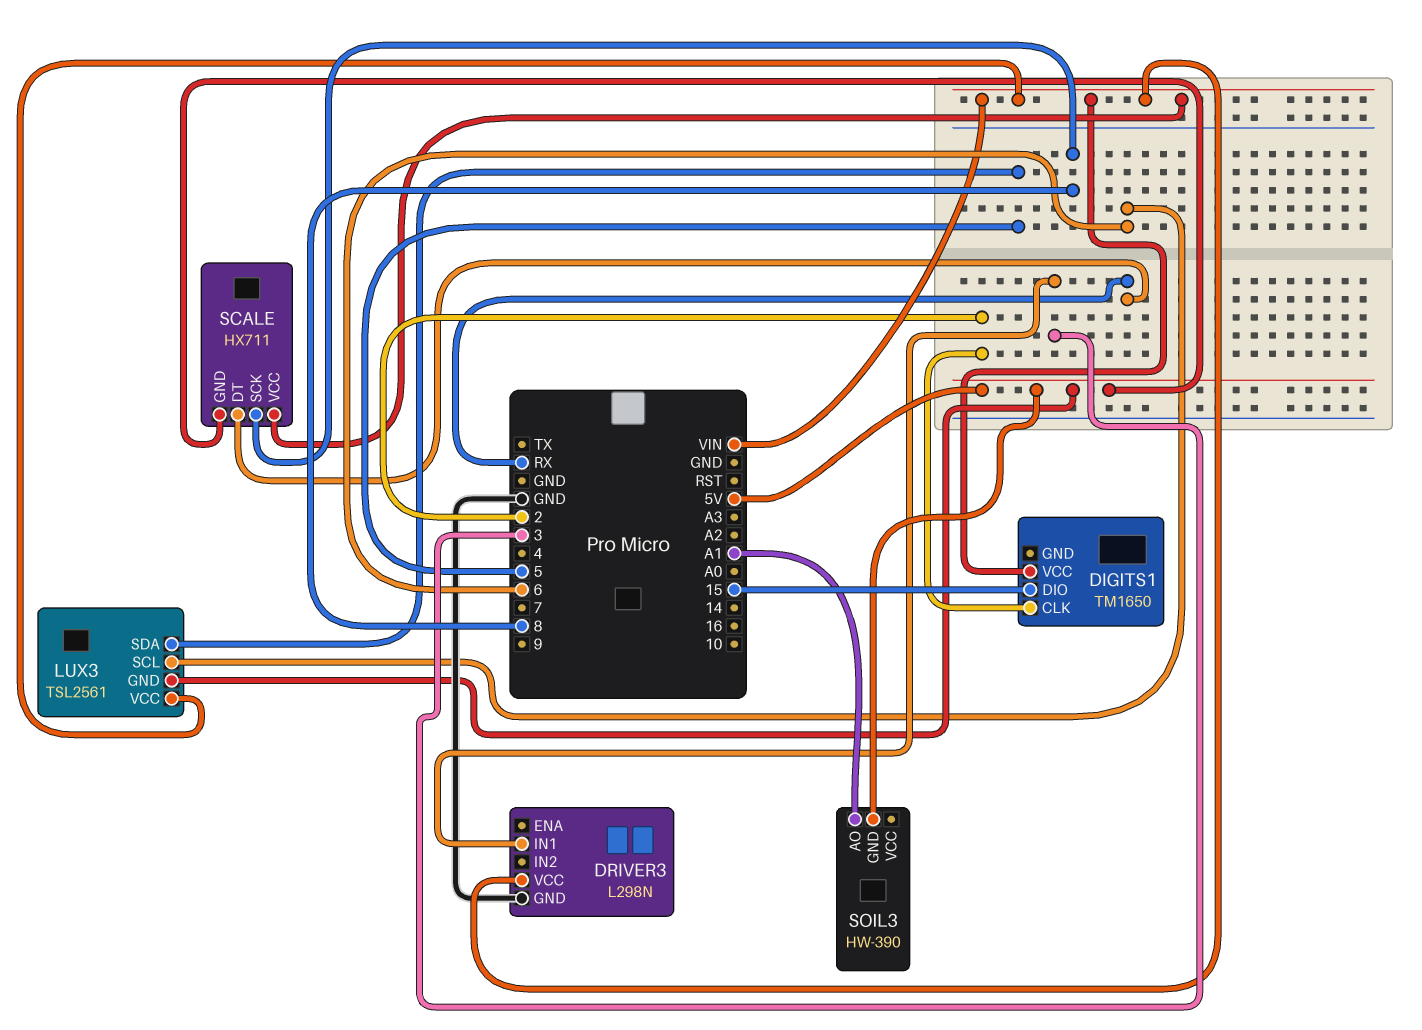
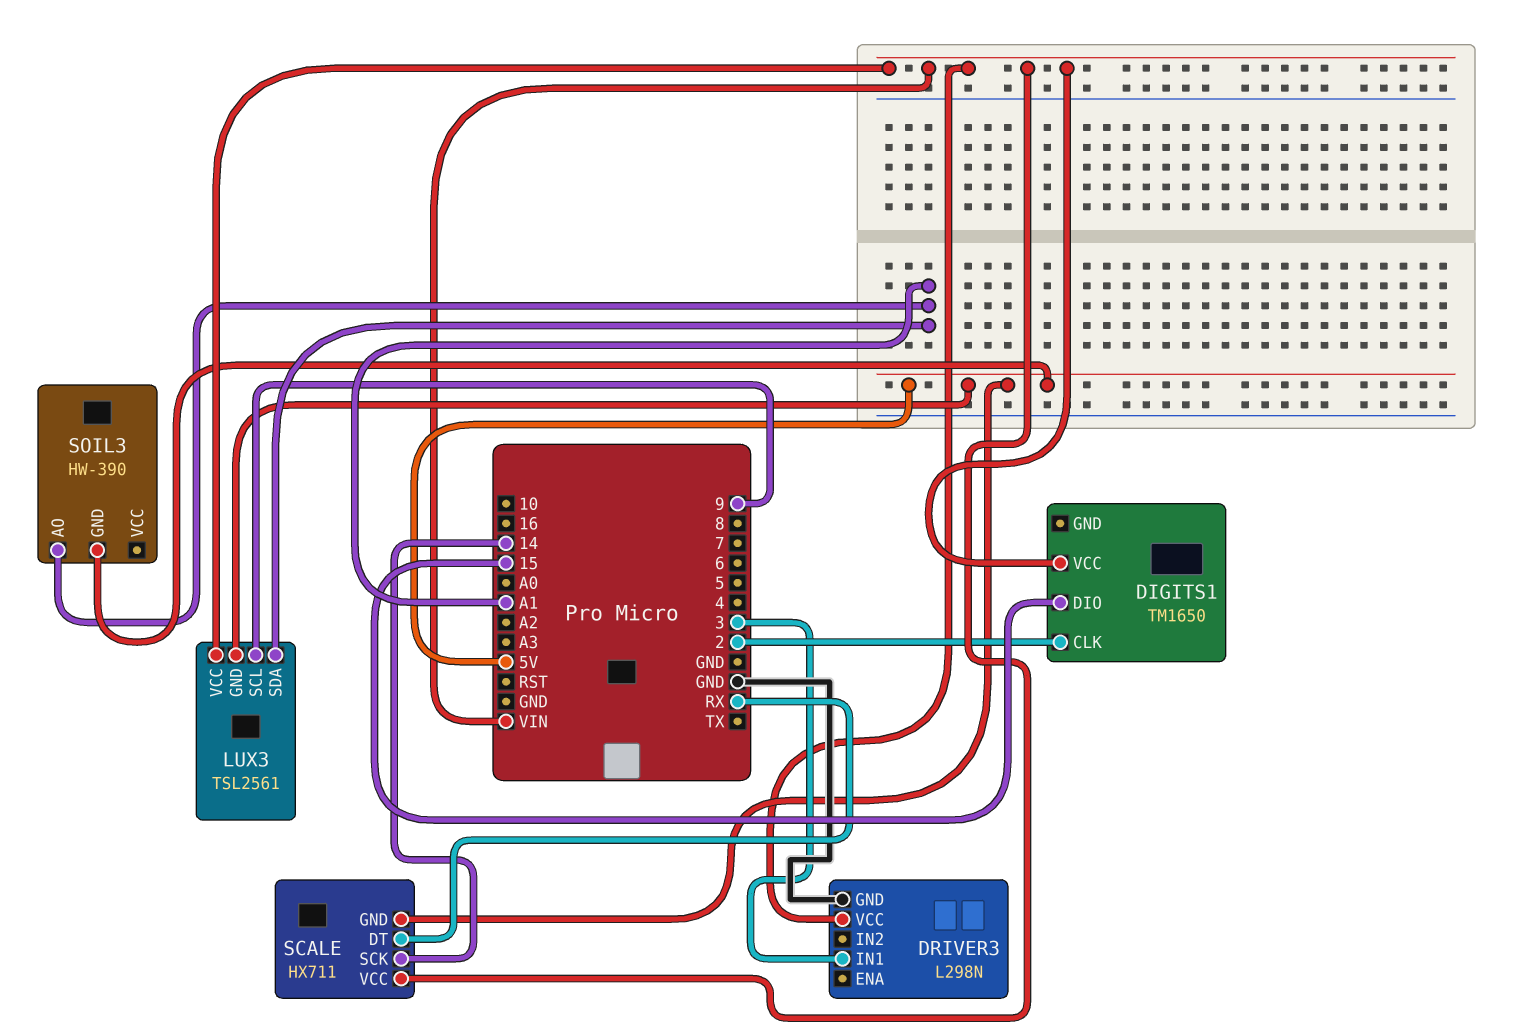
LUX3 pin SCL: 6 -> 9
LUX3 pin SDA: 5 -> A1
SCALE pin SCK: 8 -> 14

